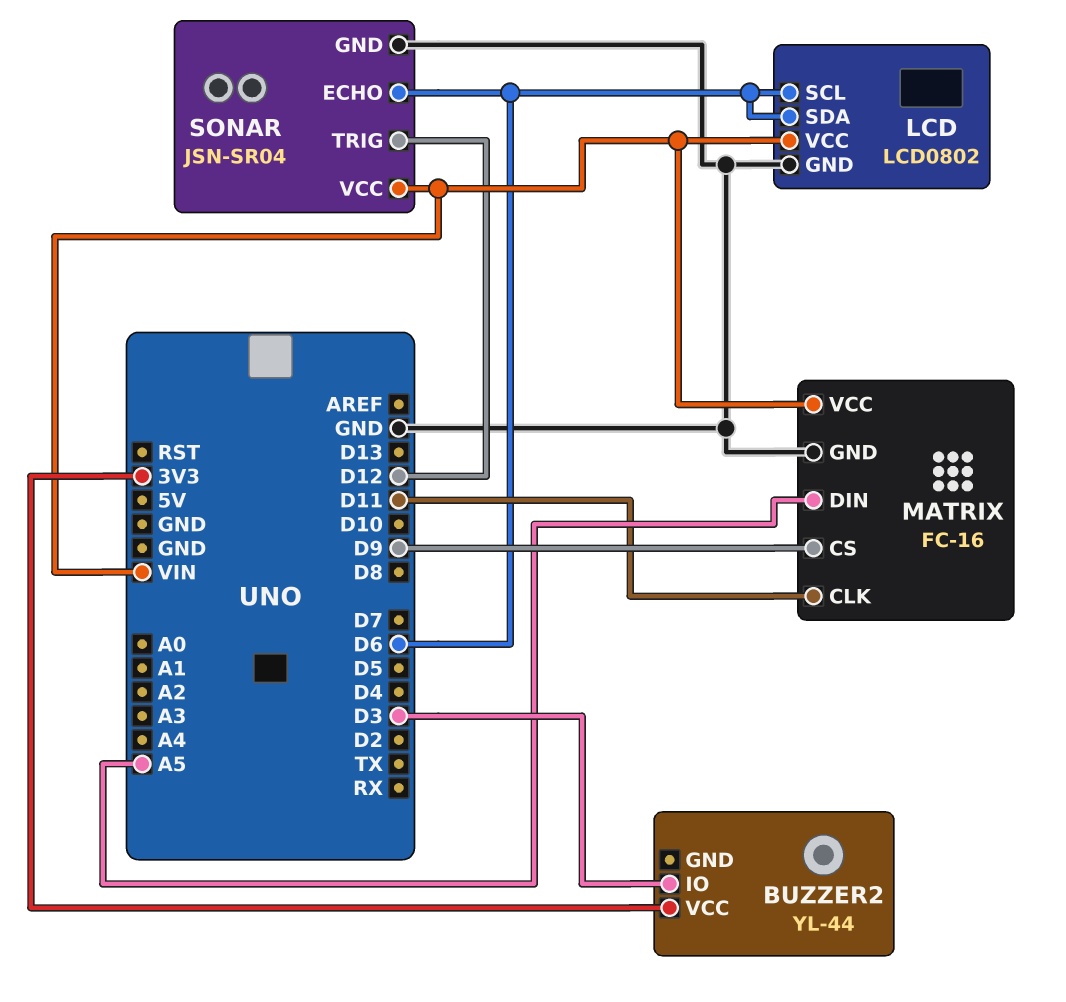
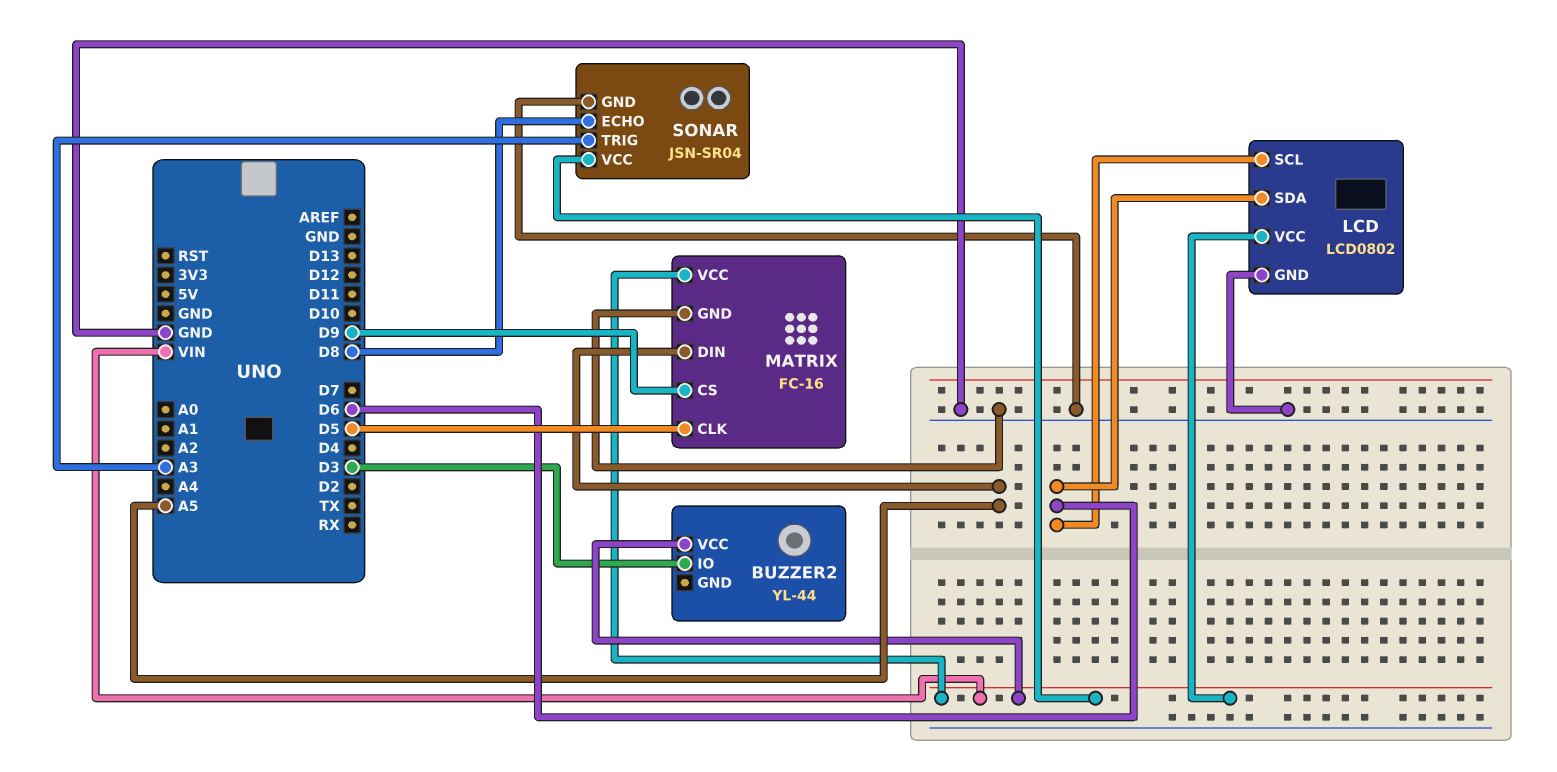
BUZZER2 pin VCC: 3V3 -> VIN
MATRIX pin CLK: D11 -> D5
SONAR pin ECHO: D6 -> D8
SONAR pin TRIG: D12 -> A3

